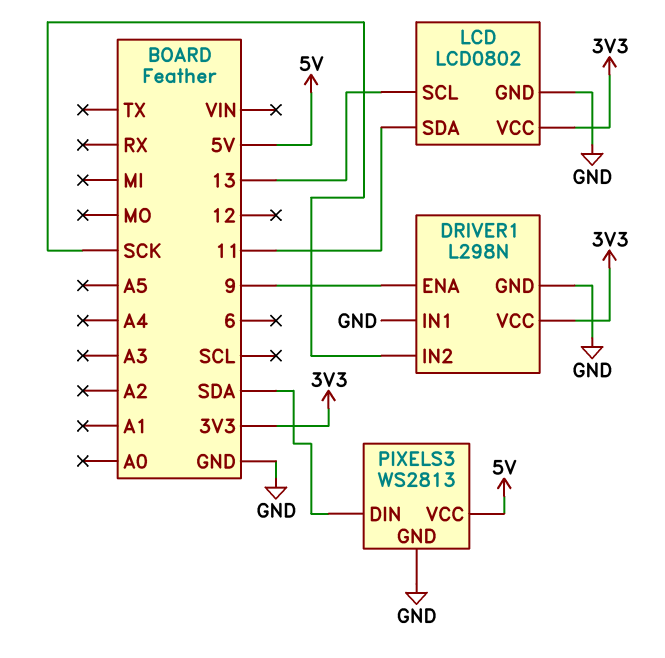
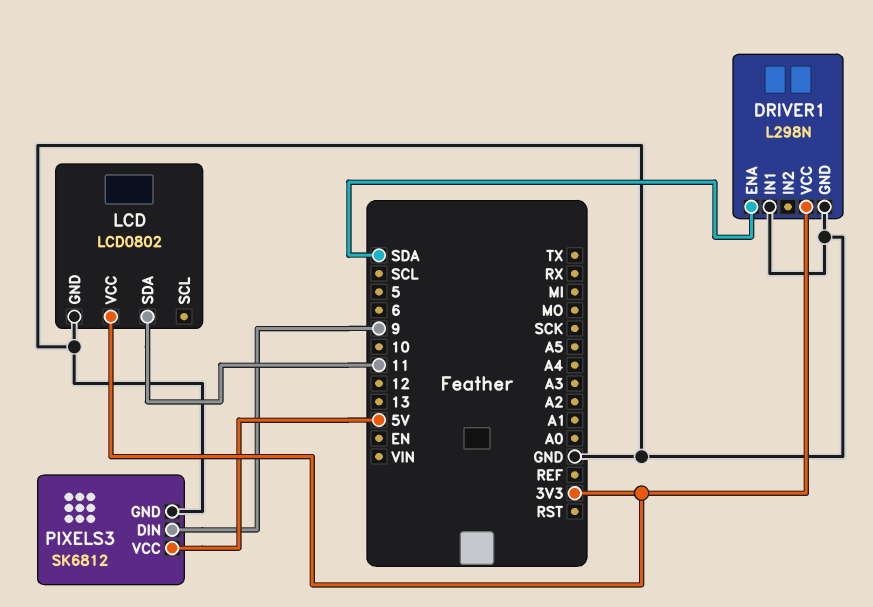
DRIVER1 pin ENA: 9 -> SDA
DRIVER1 pin IN2: SCK -> none
LCD pin SCL: 13 -> none
PIXELS3: WS2813 -> SK6812
PIXELS3 pin DIN: SDA -> 9

